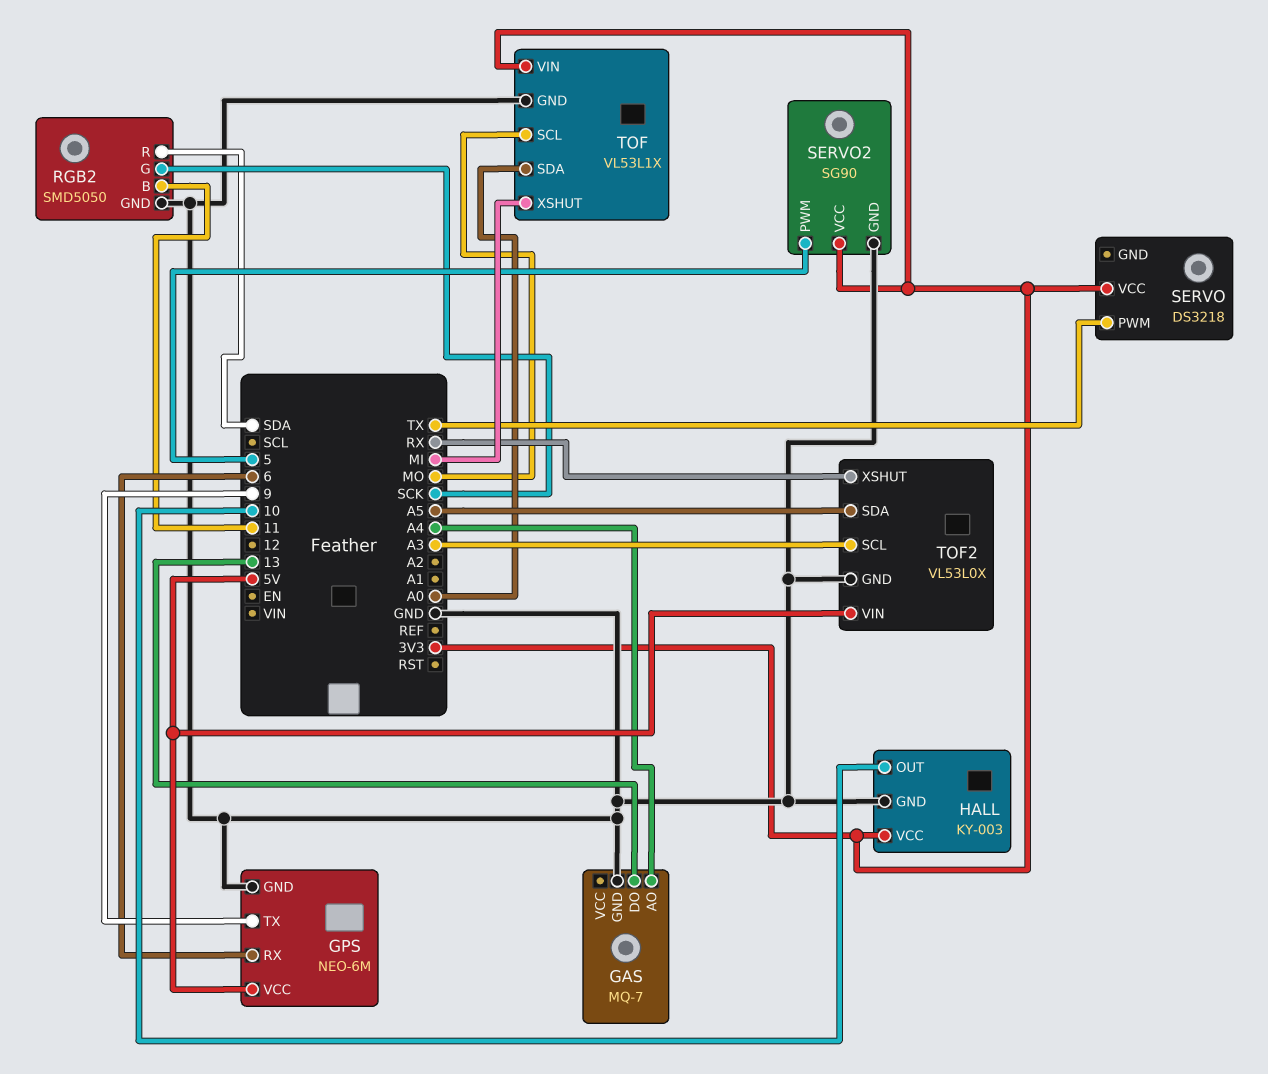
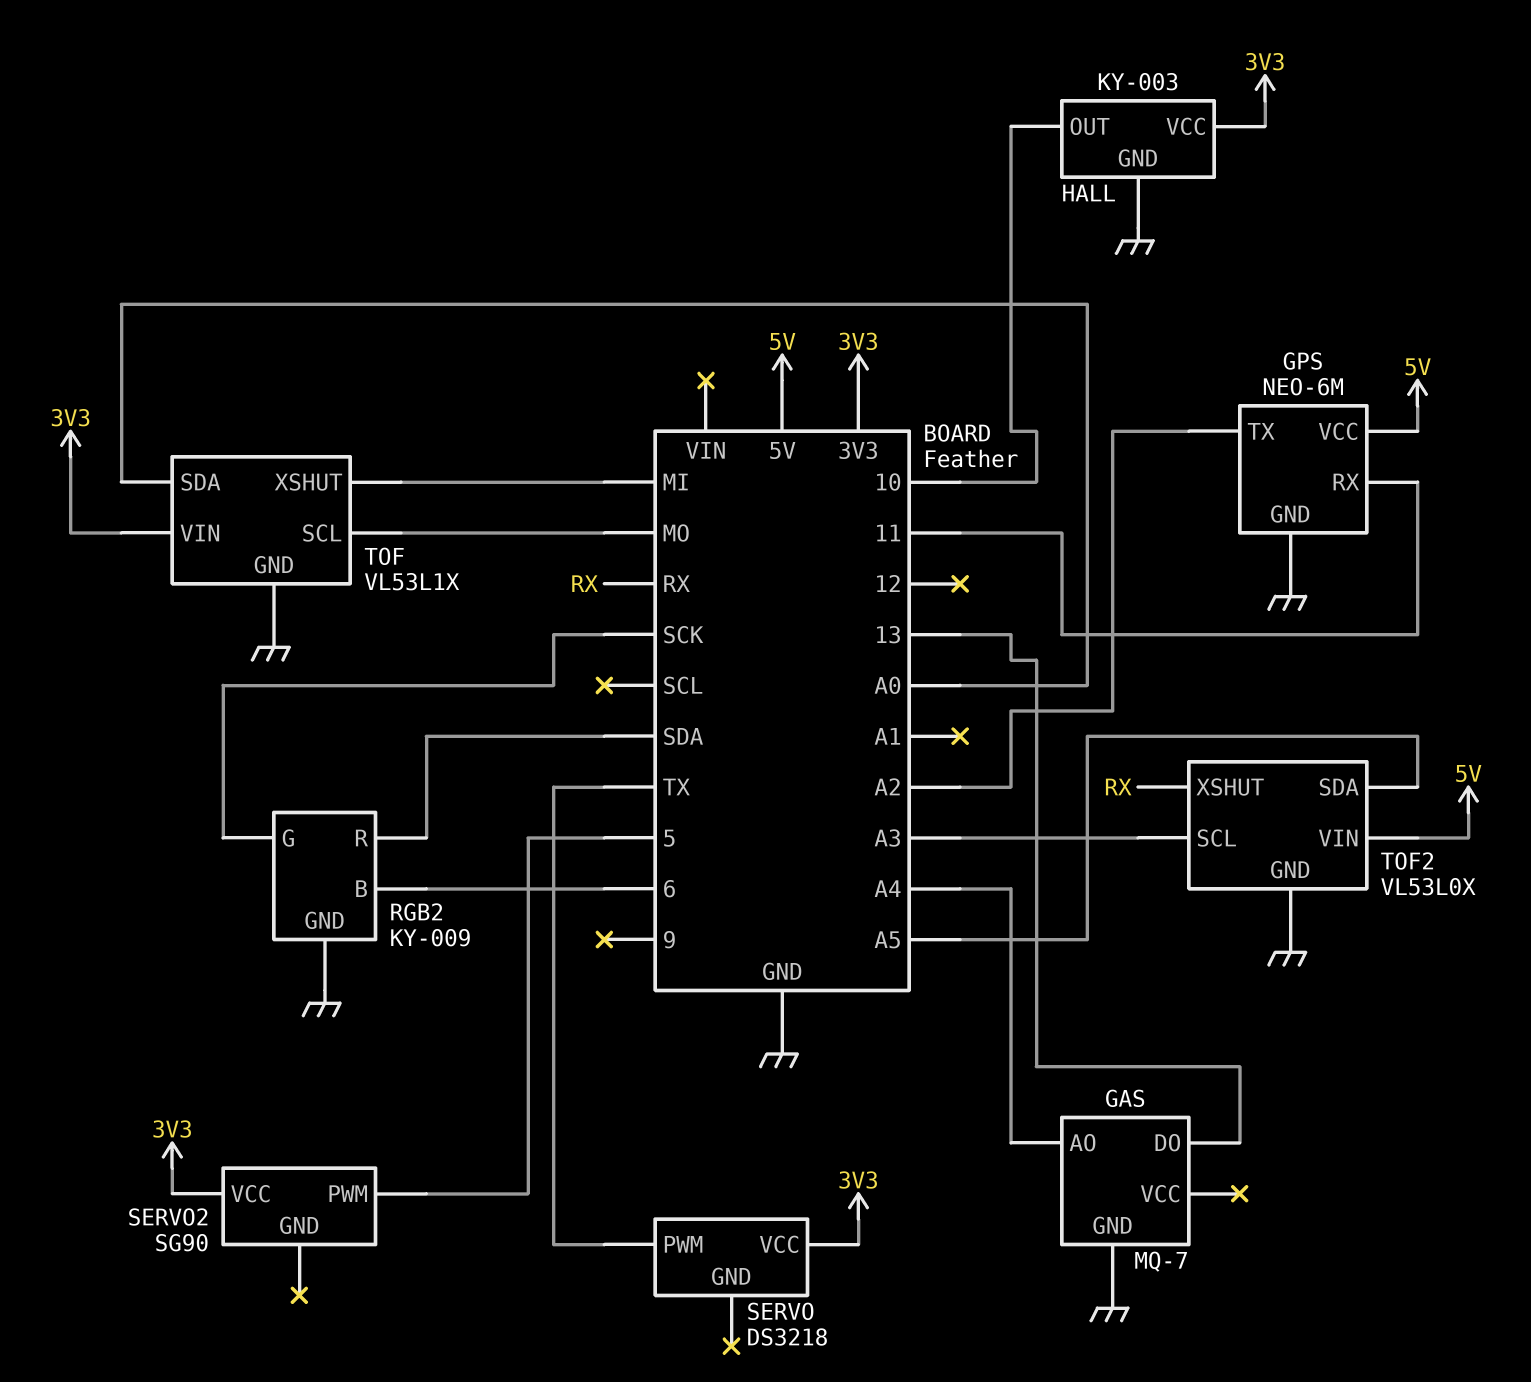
GPS pin RX: 6 -> 11
GPS pin TX: 9 -> A2
RGB2: SMD5050 -> KY-009
RGB2 pin B: 11 -> 6
SERVO2 pin GND: GND -> none

